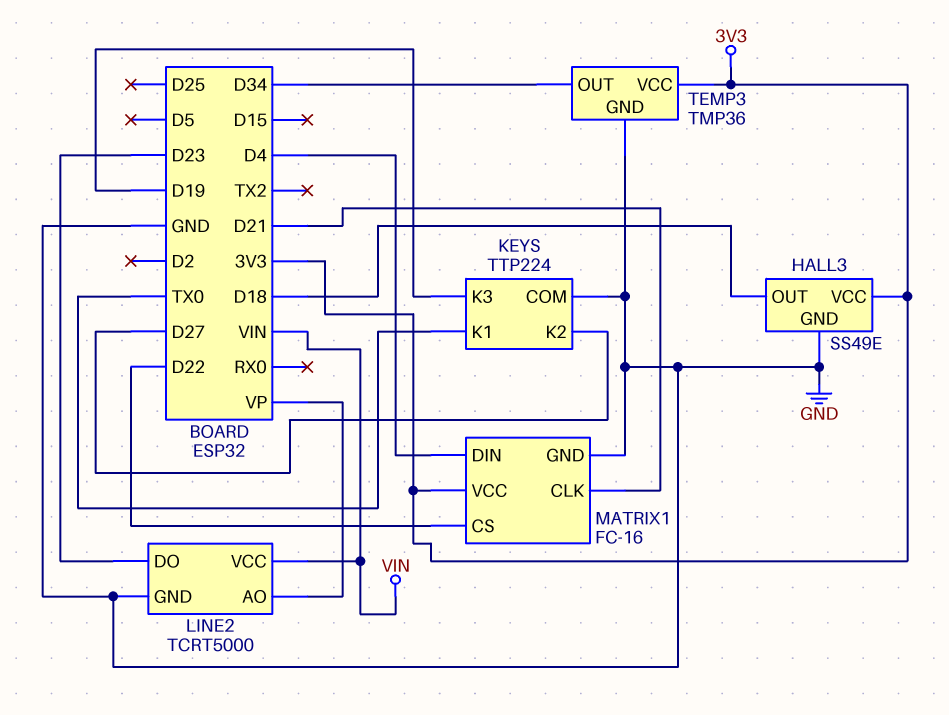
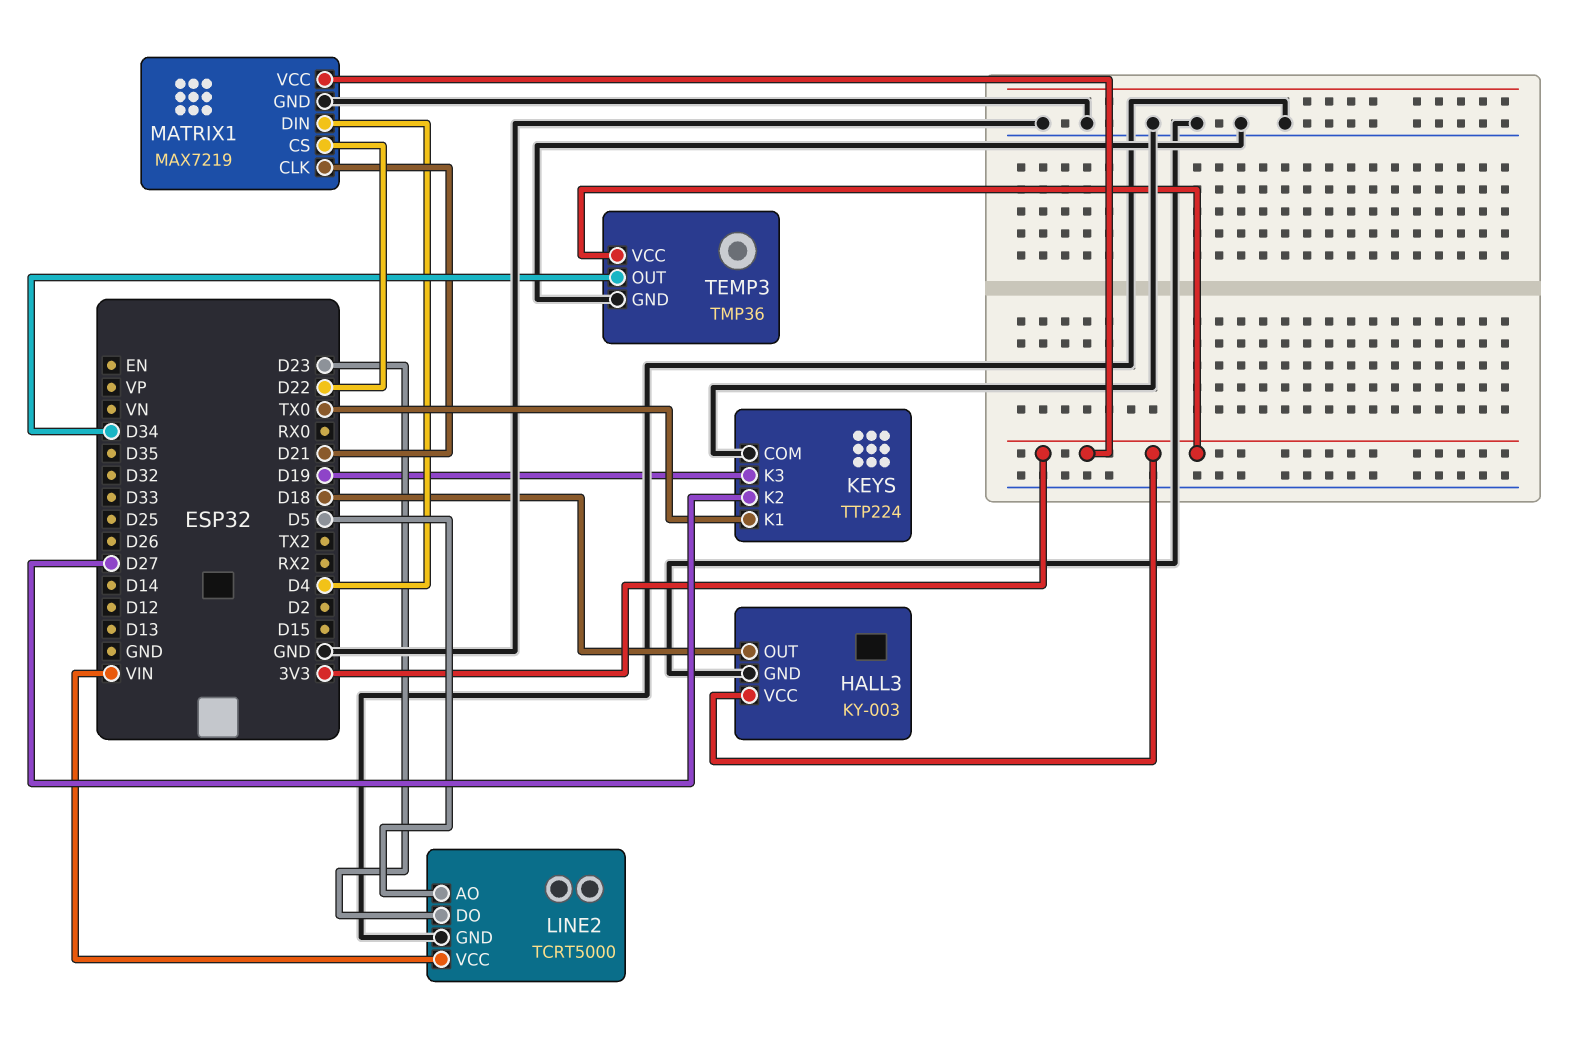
HALL3: SS49E -> KY-003
LINE2 pin AO: VP -> D5
MATRIX1: FC-16 -> MAX7219

